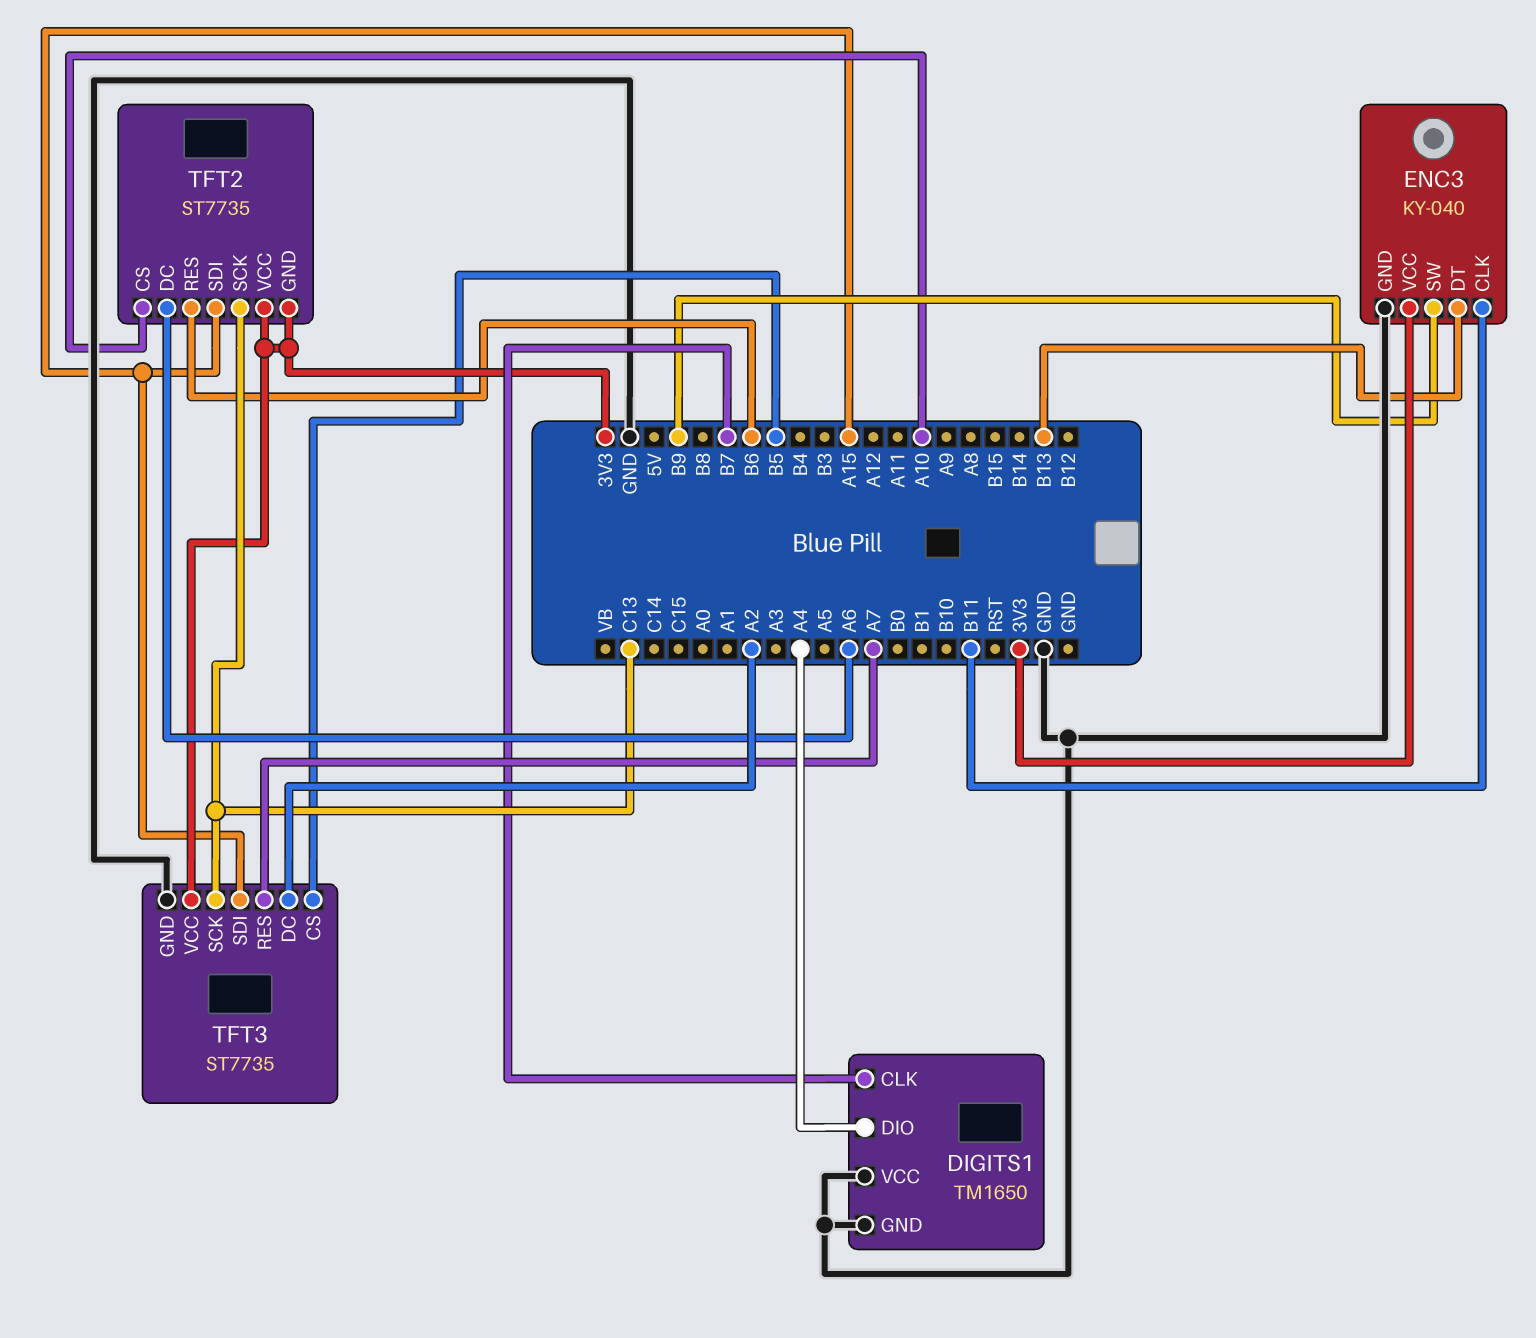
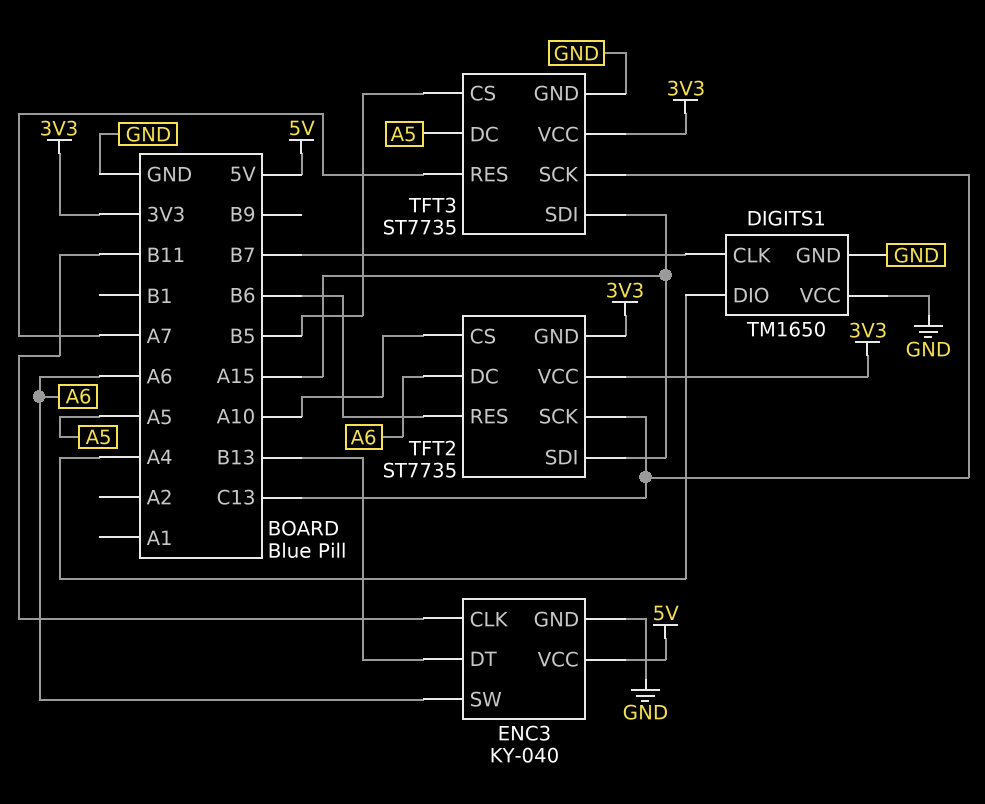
ENC3 pin SW: B9 -> A6
ENC3 pin VCC: 3V3 -> 5V
TFT3 pin DC: A2 -> A5

